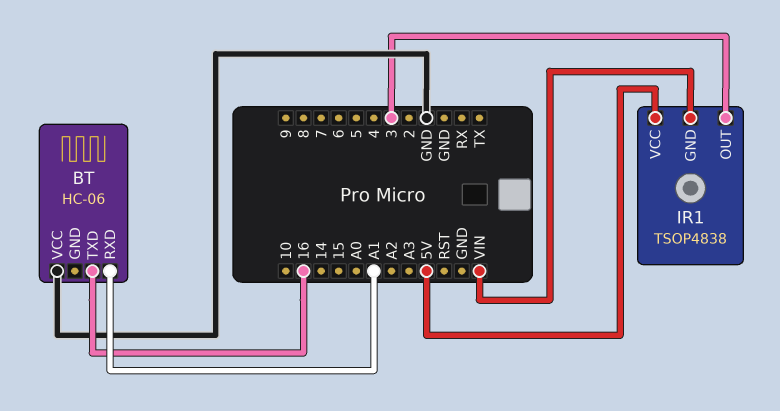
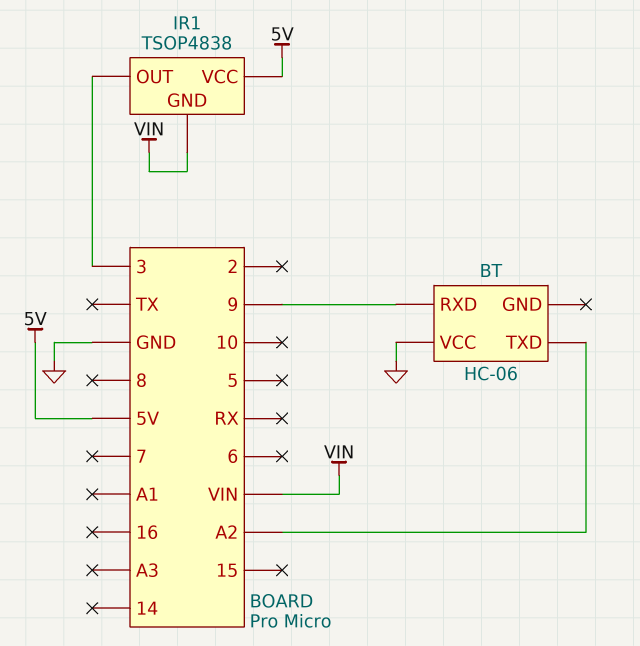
BT pin RXD: A1 -> 9
BT pin TXD: 16 -> A2

